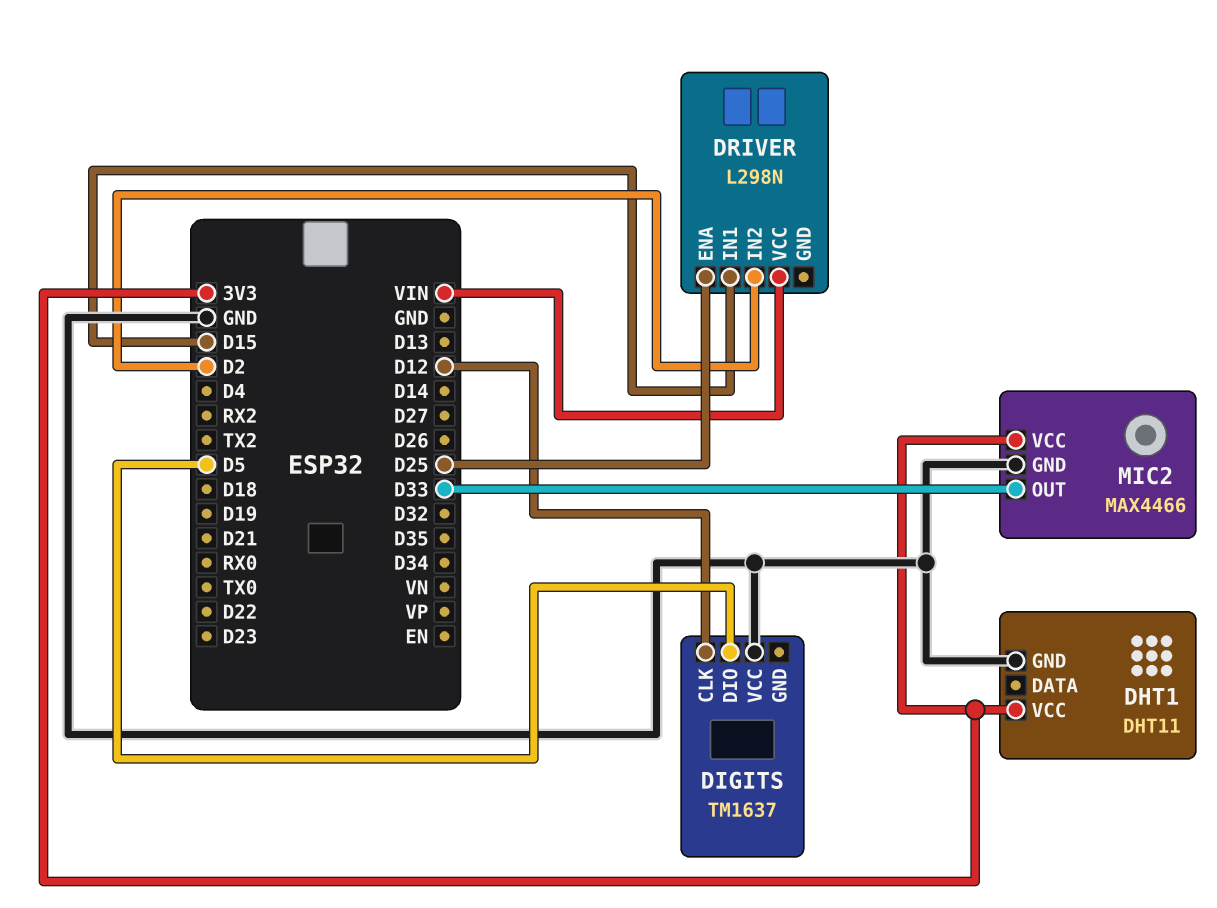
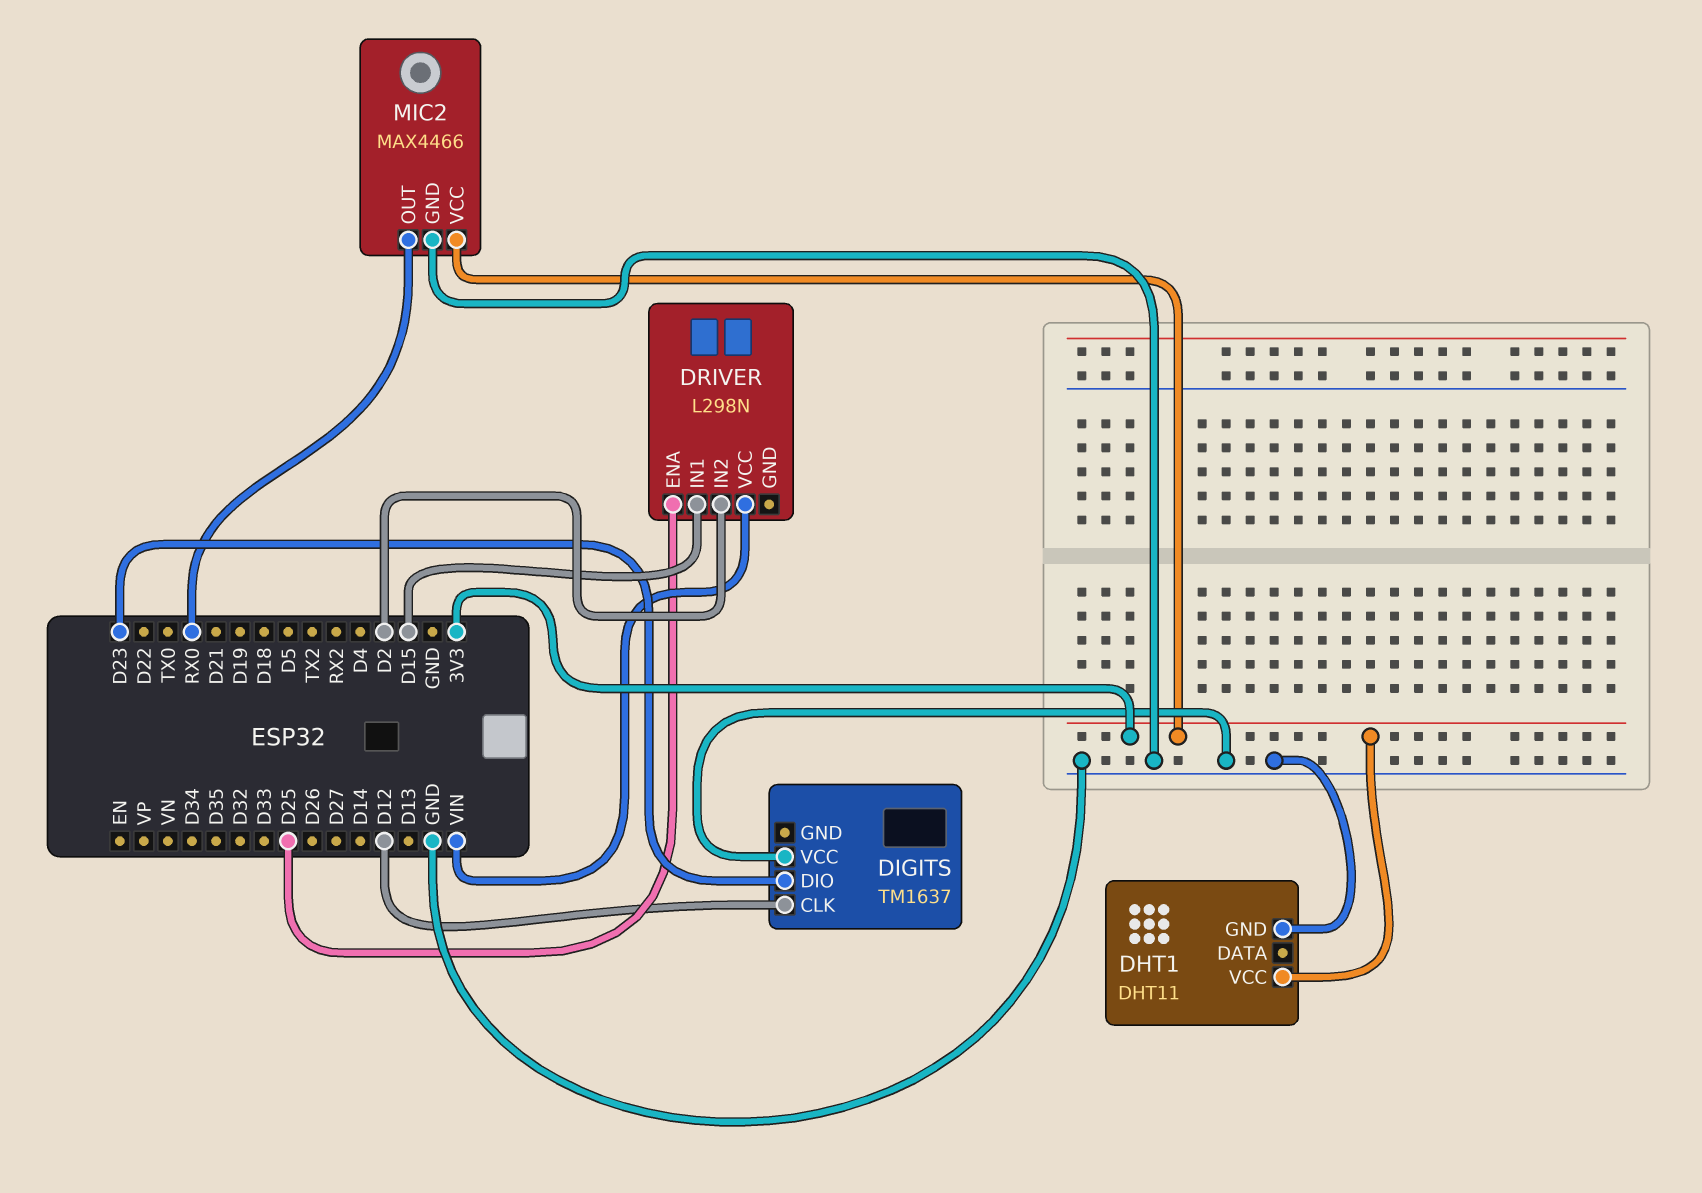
DIGITS pin DIO: D5 -> D23
MIC2 pin OUT: D33 -> RX0

